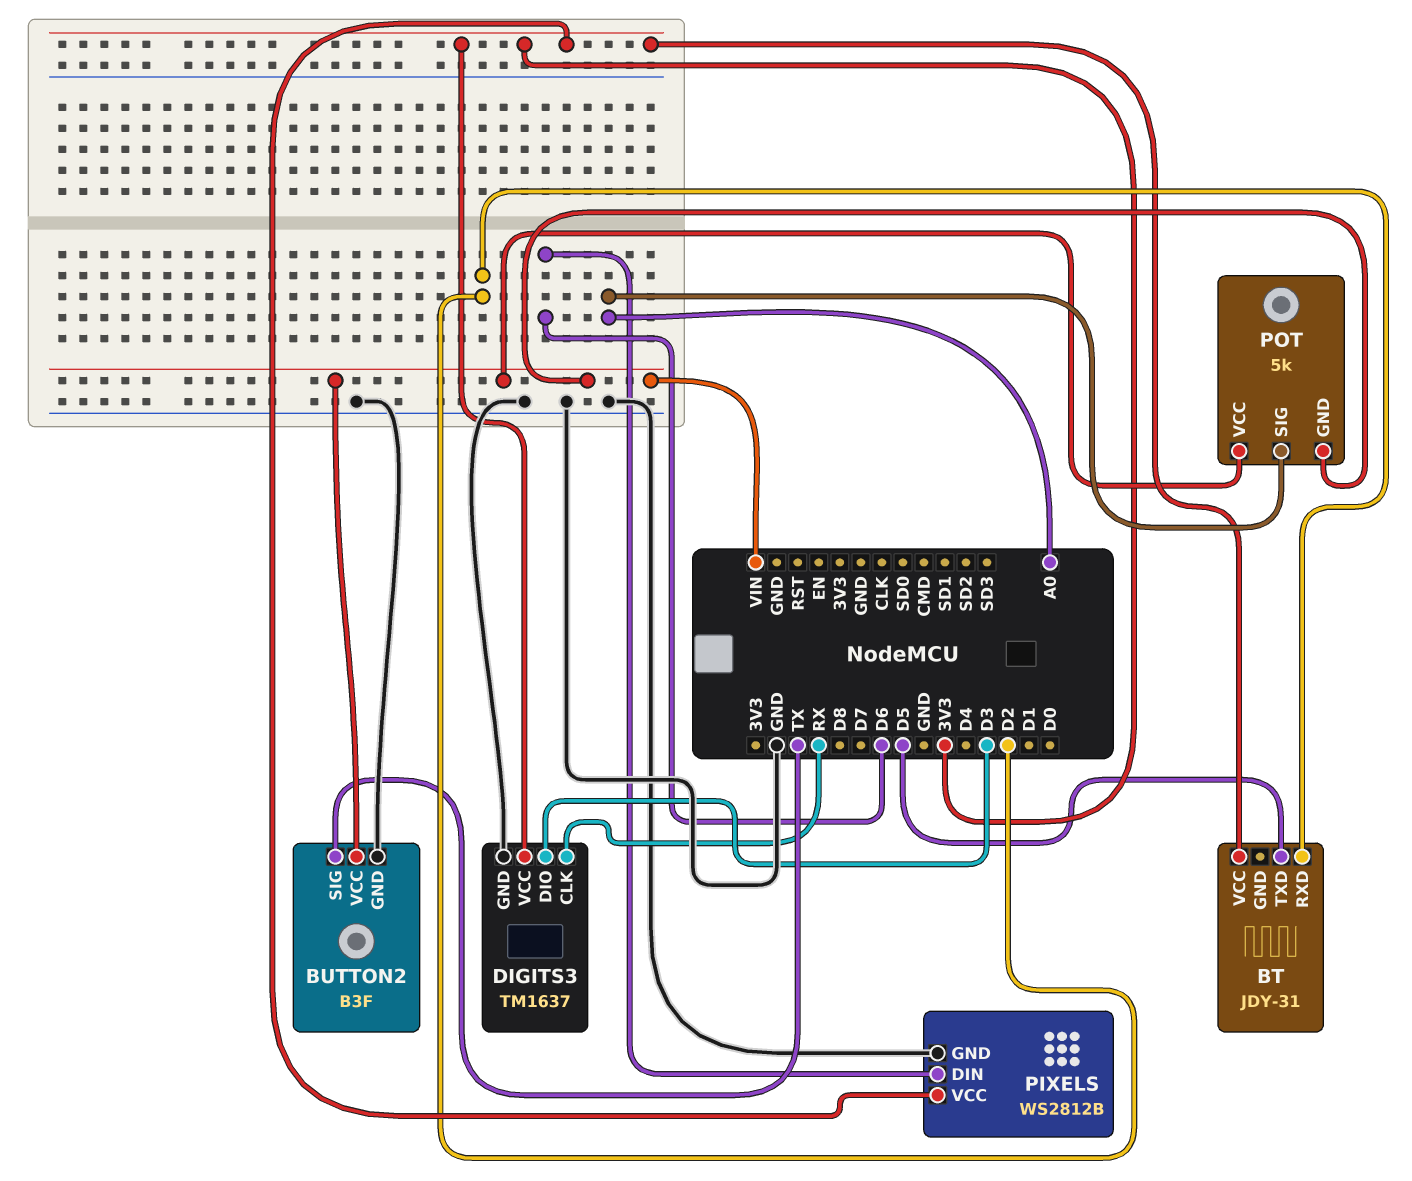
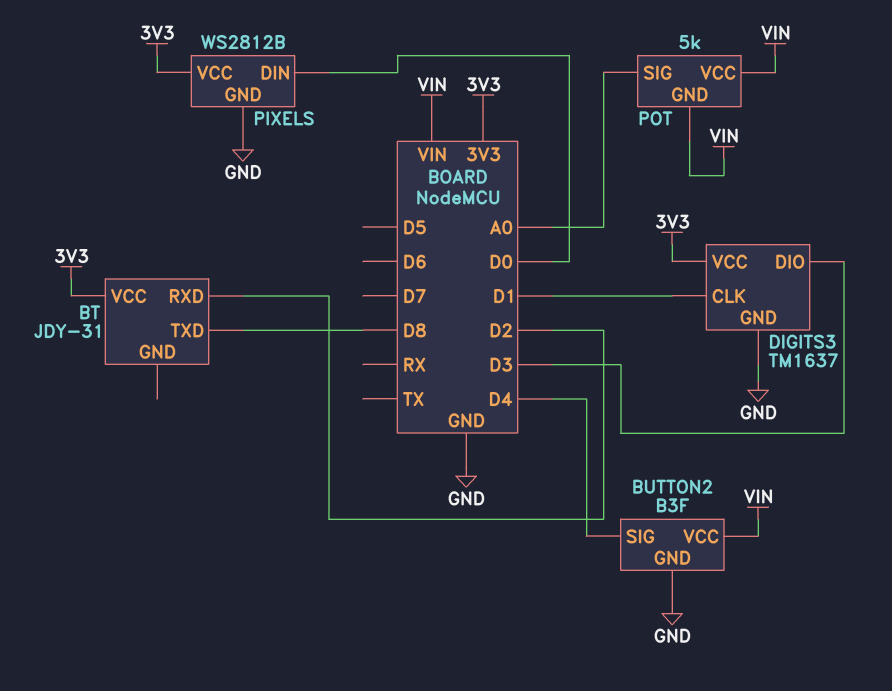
BT pin TXD: D5 -> D8
BUTTON2 pin SIG: TX -> D4
DIGITS3 pin CLK: RX -> D1
PIXELS pin DIN: D6 -> D0

